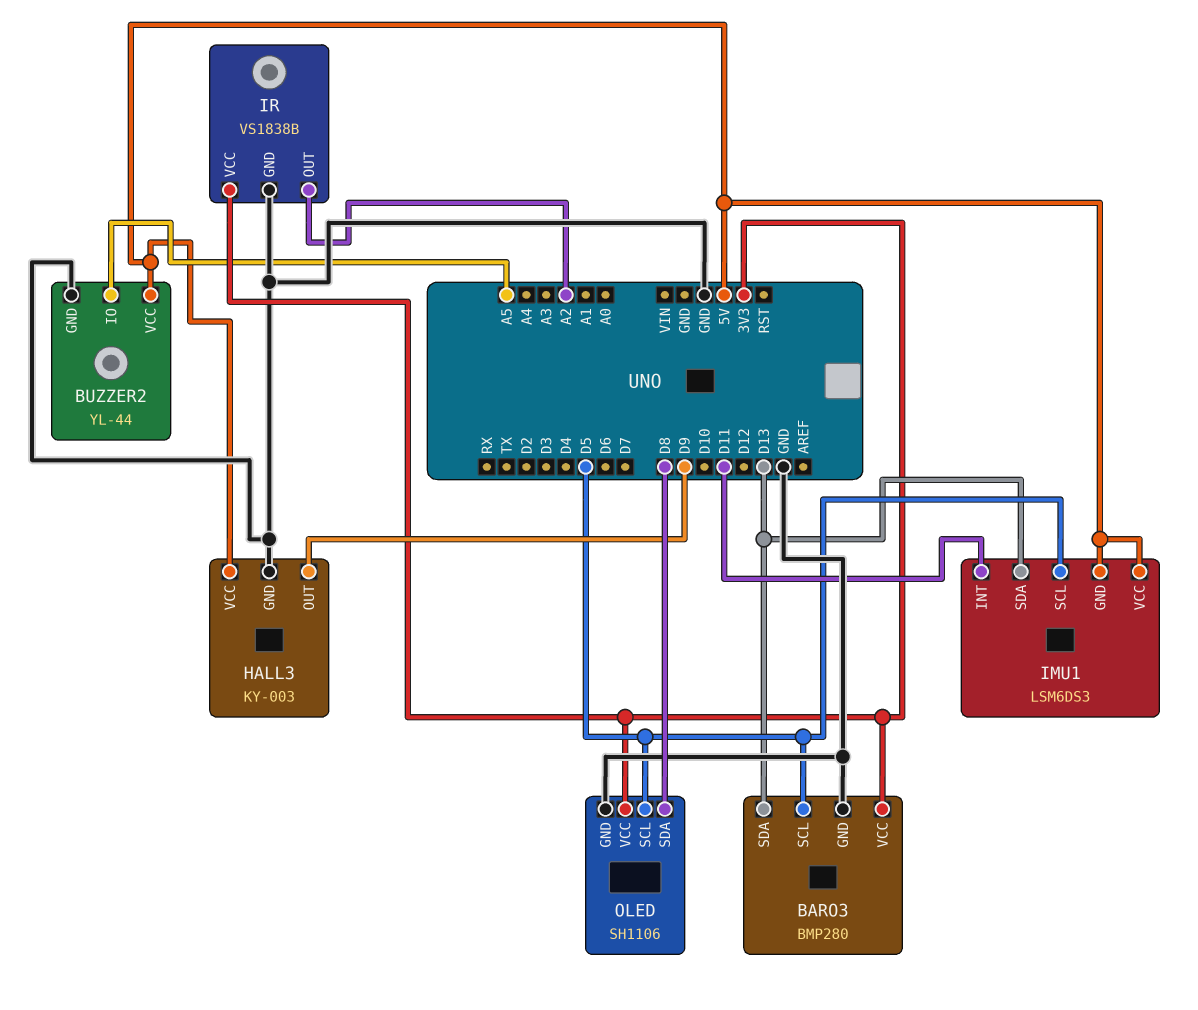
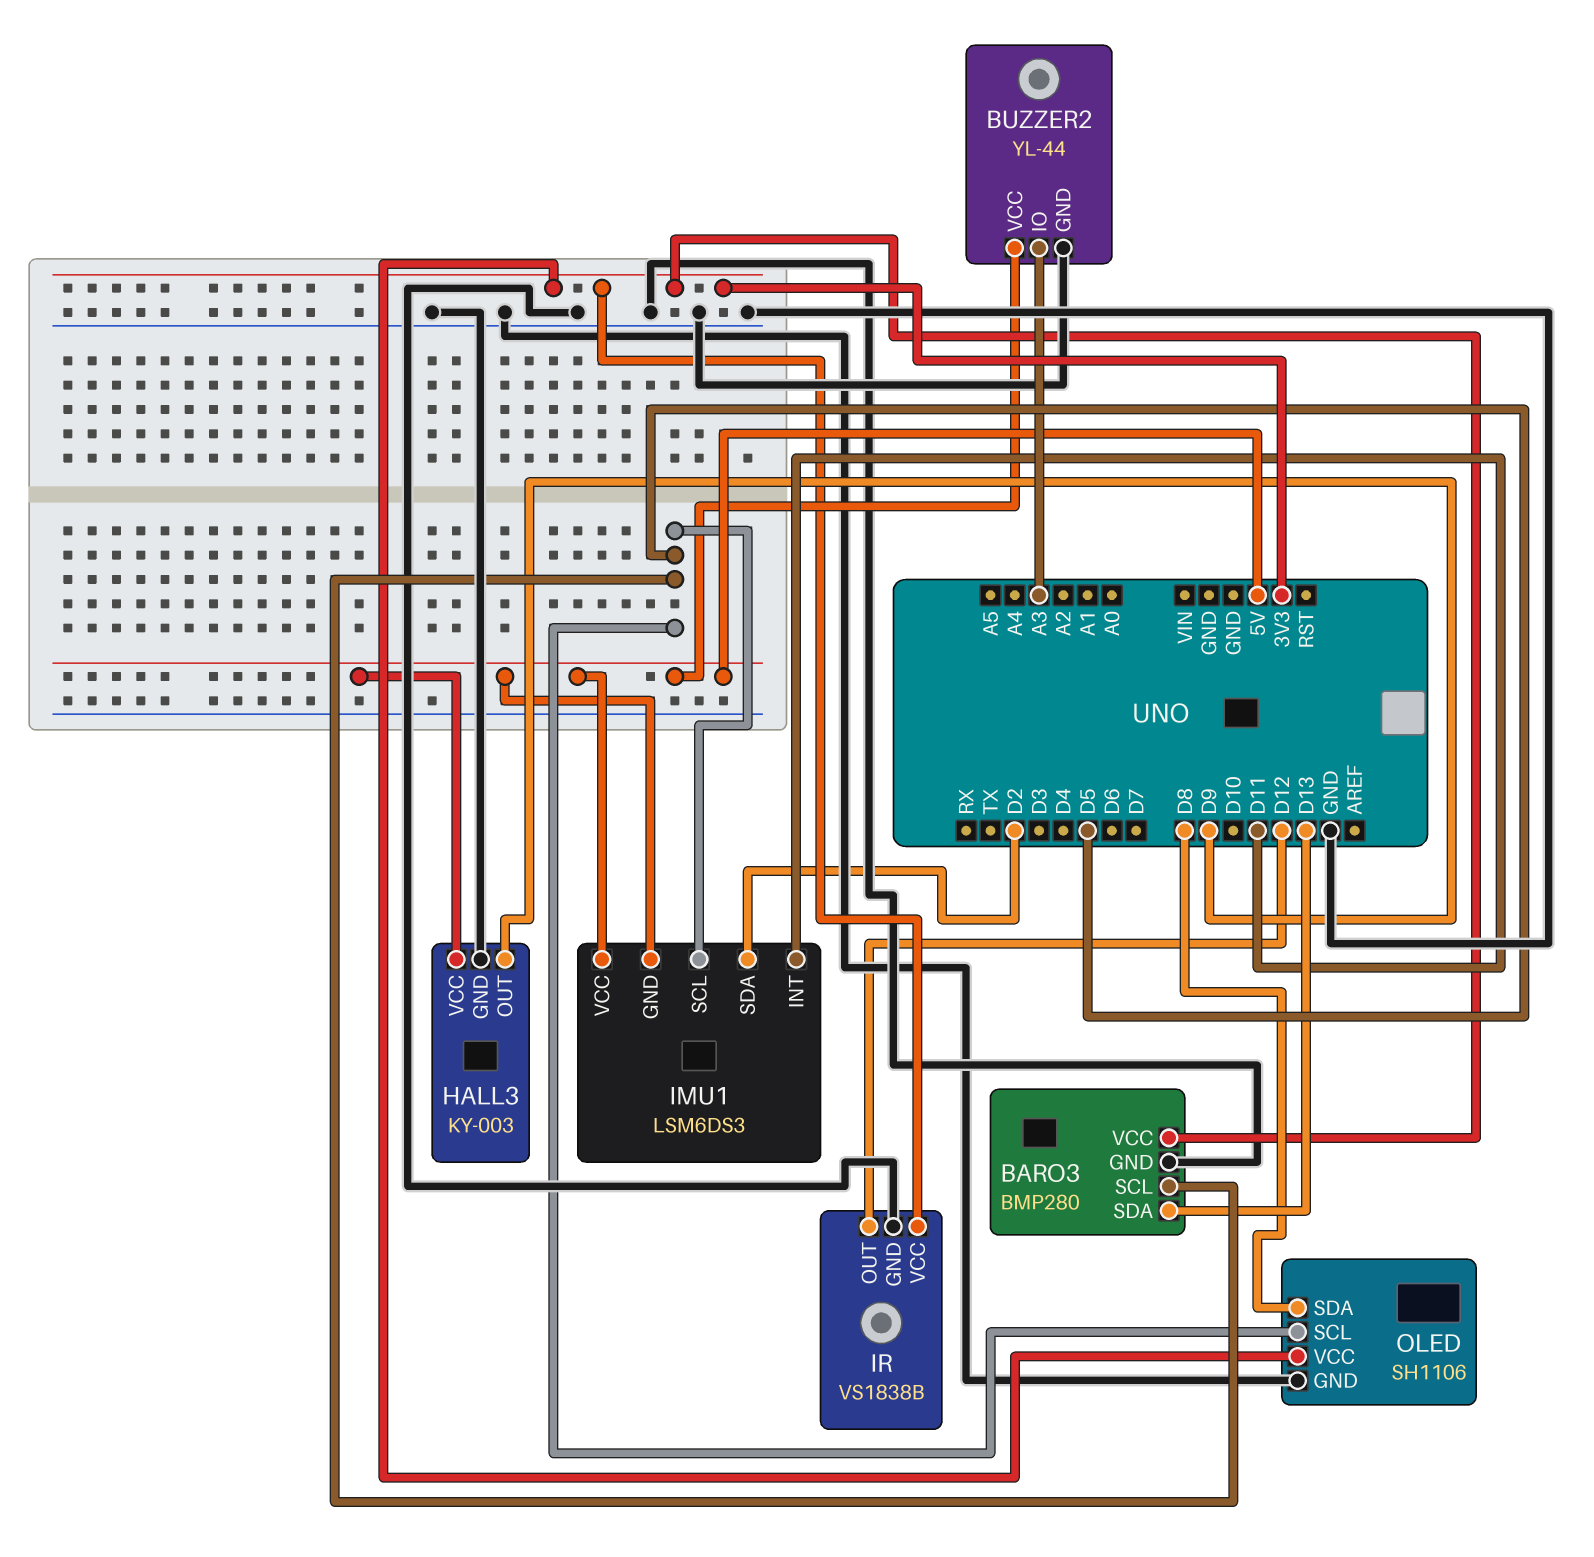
BUZZER2 pin IO: A5 -> A3
IMU1 pin SDA: D13 -> D2
IR pin OUT: A2 -> D12

